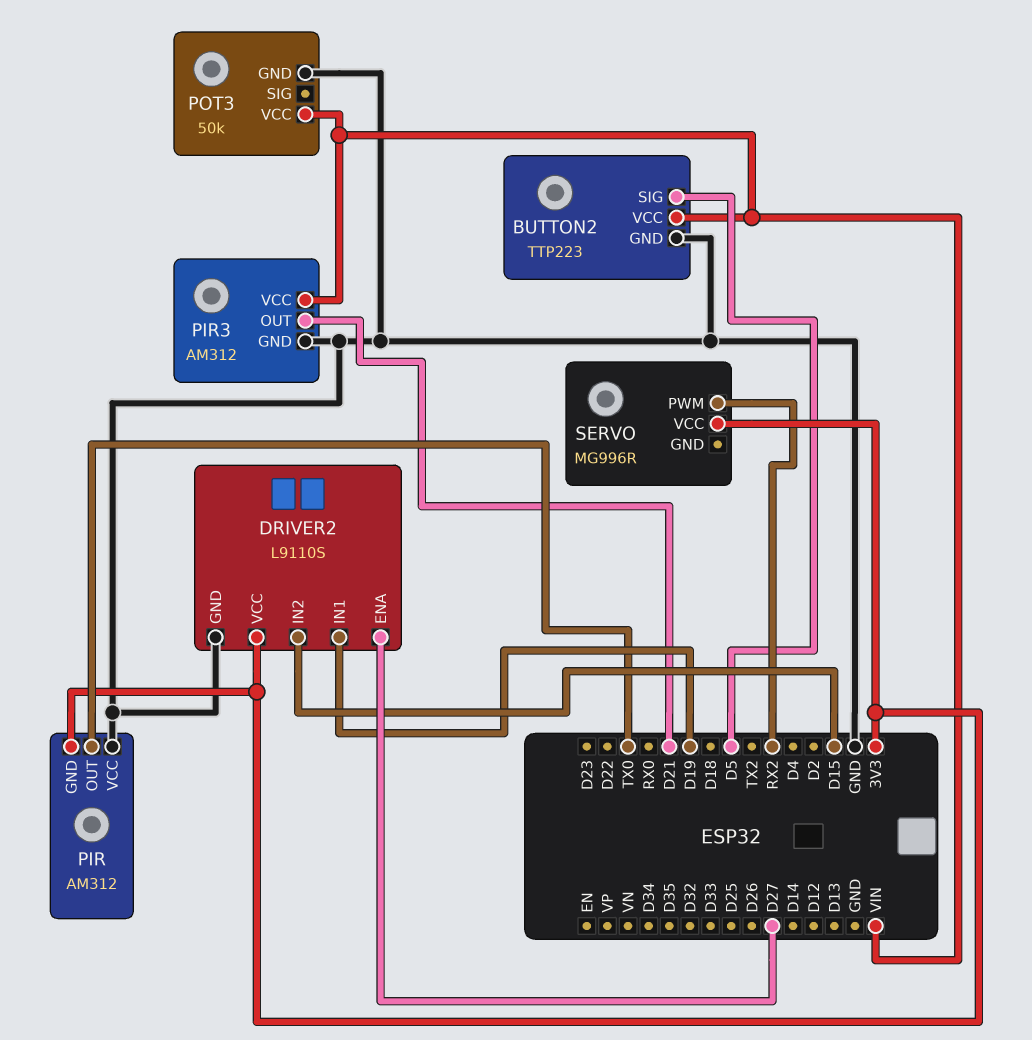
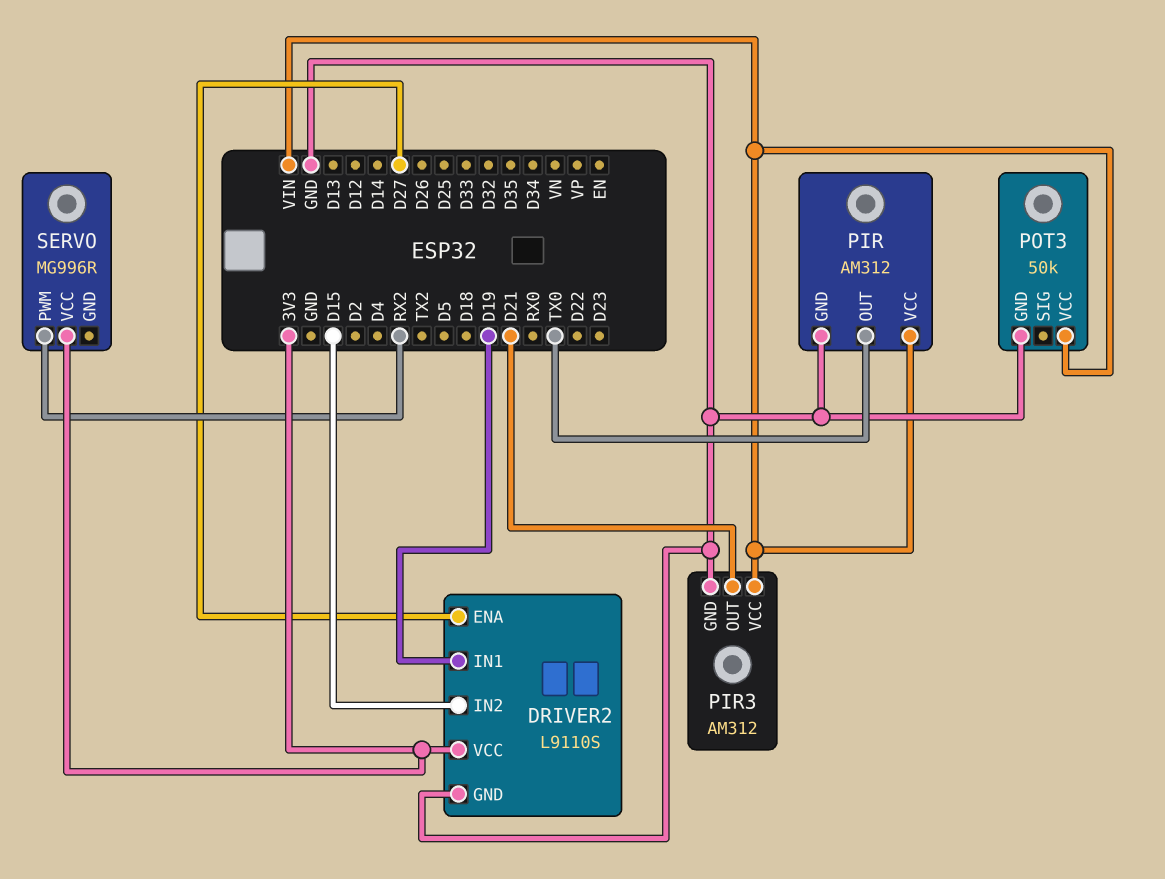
BUTTON2: TTP223 -> none
BUTTON2 pin GND: GND -> none
BUTTON2 pin SIG: D5 -> none
BUTTON2 pin VCC: VIN -> none
PIR pin GND: 3V3 -> GND
PIR pin VCC: GND -> VIN

